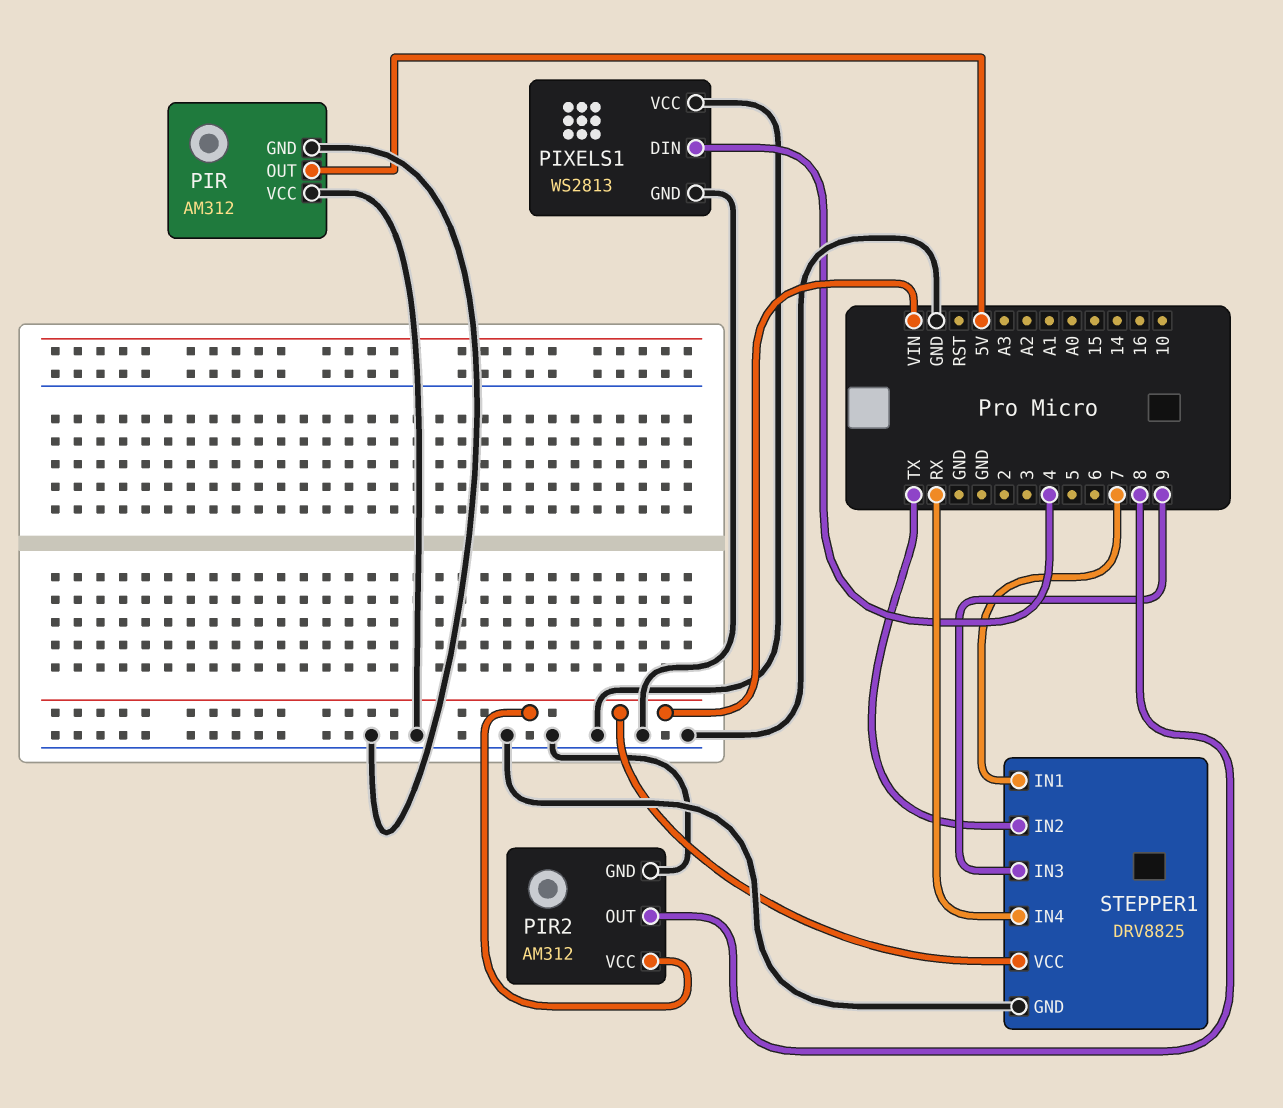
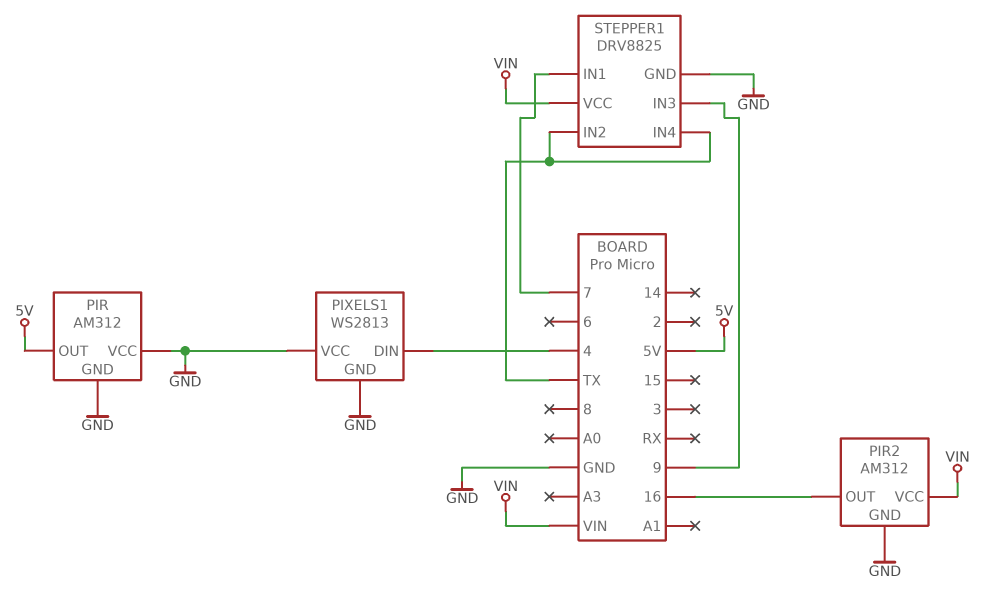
PIR2 pin OUT: 8 -> 16
STEPPER1 pin IN4: RX -> TX

